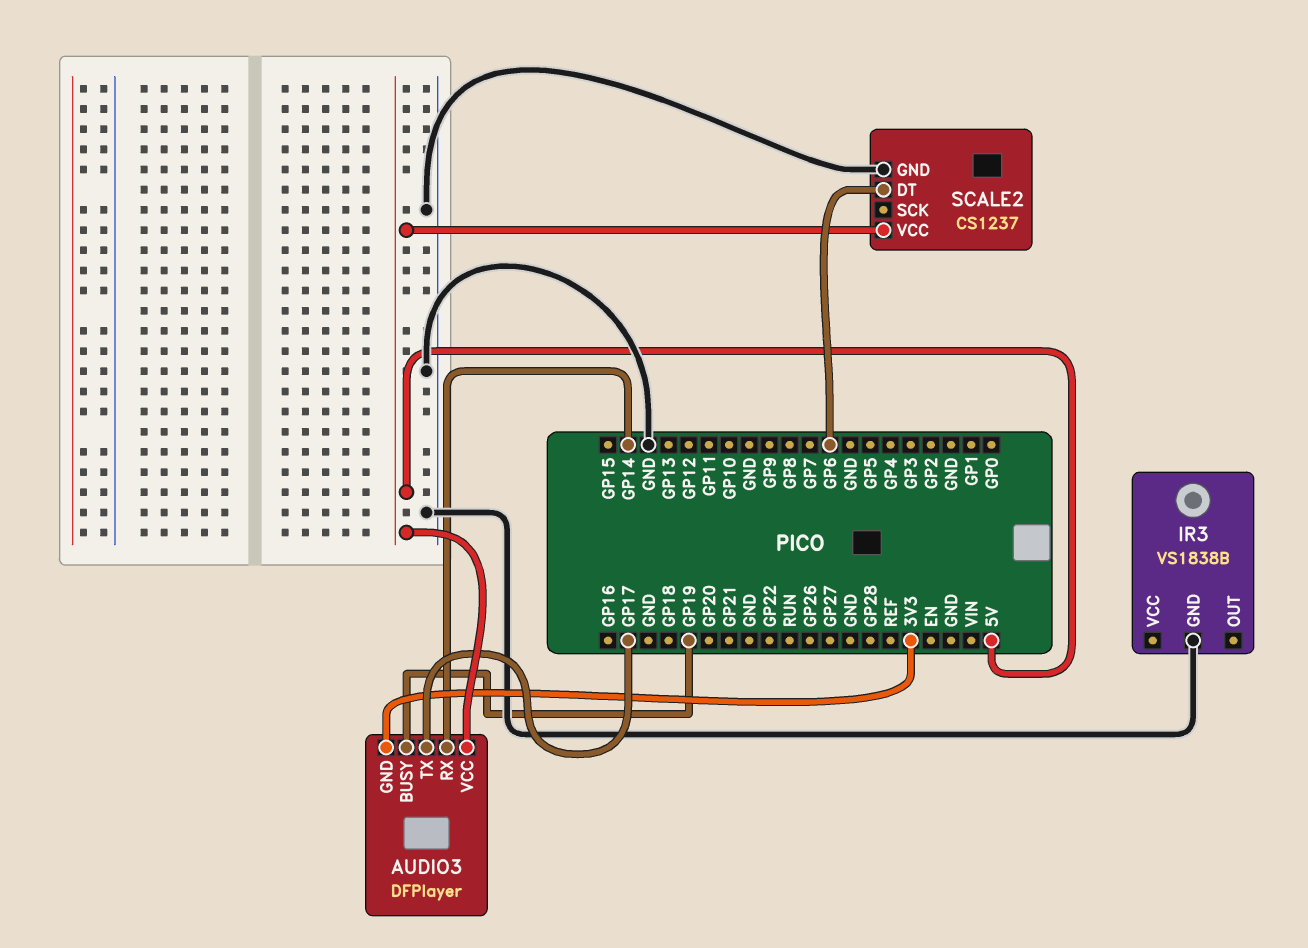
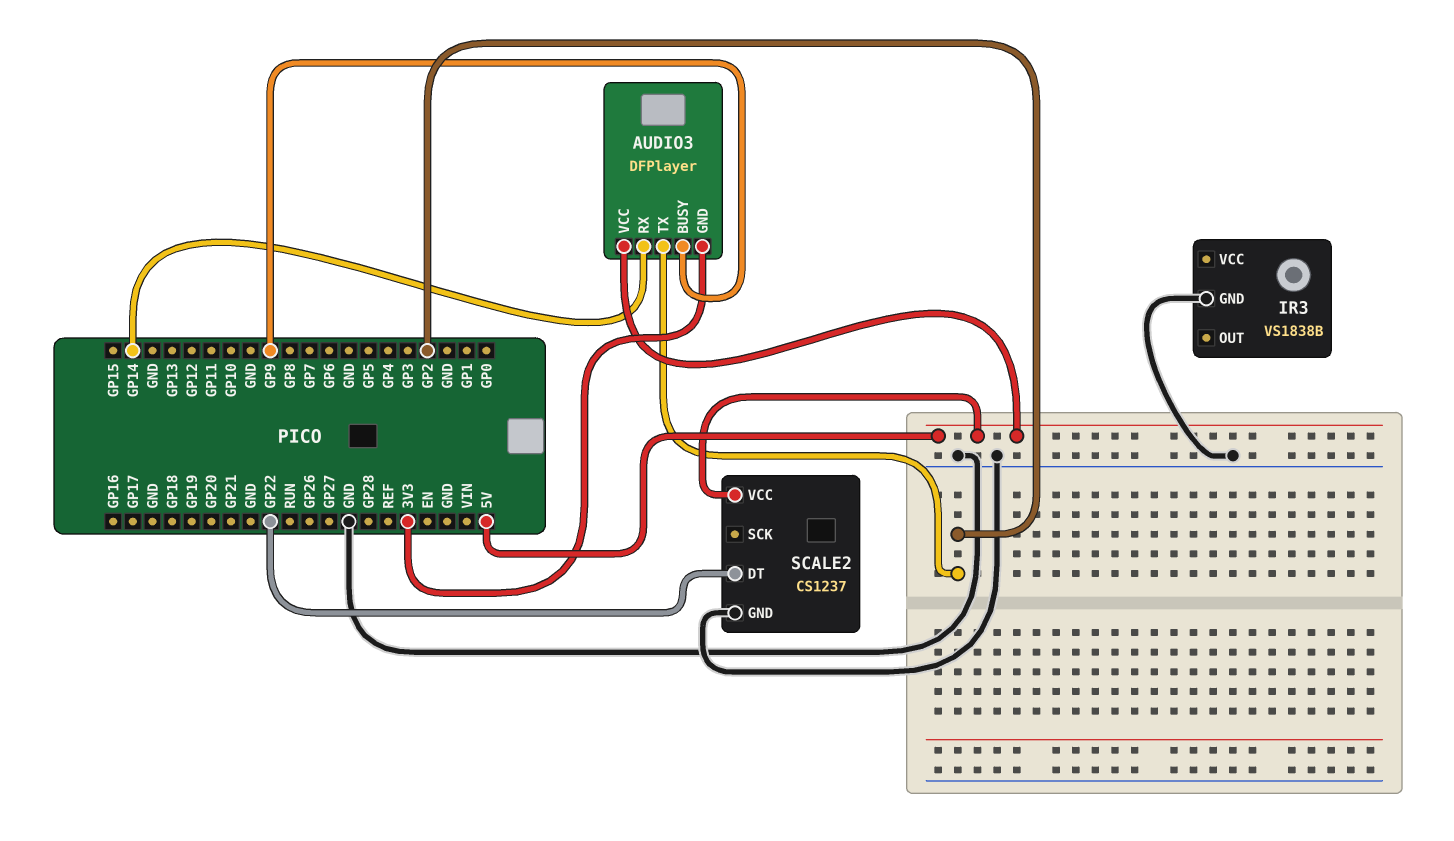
AUDIO3 pin BUSY: GP19 -> GP9
AUDIO3 pin TX: GP17 -> GP2
SCALE2 pin DT: GP6 -> GP22

